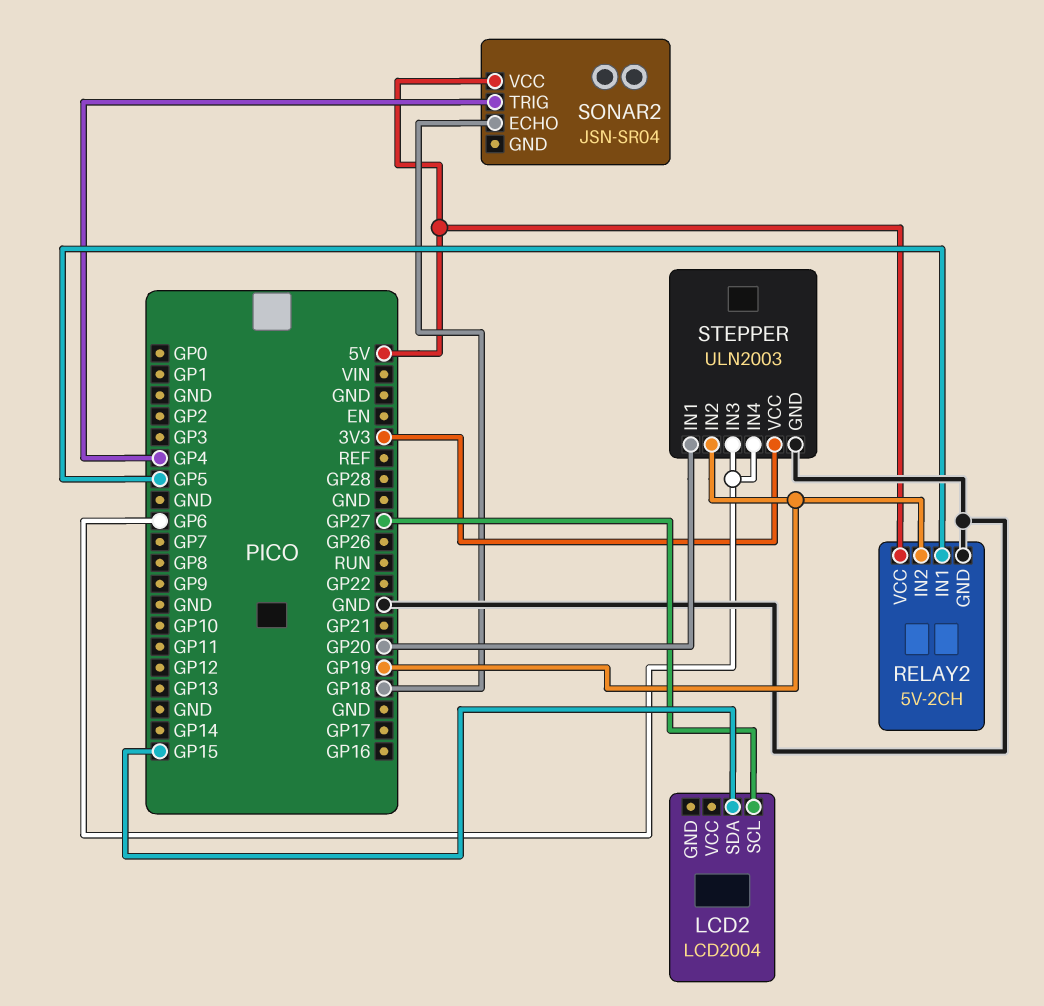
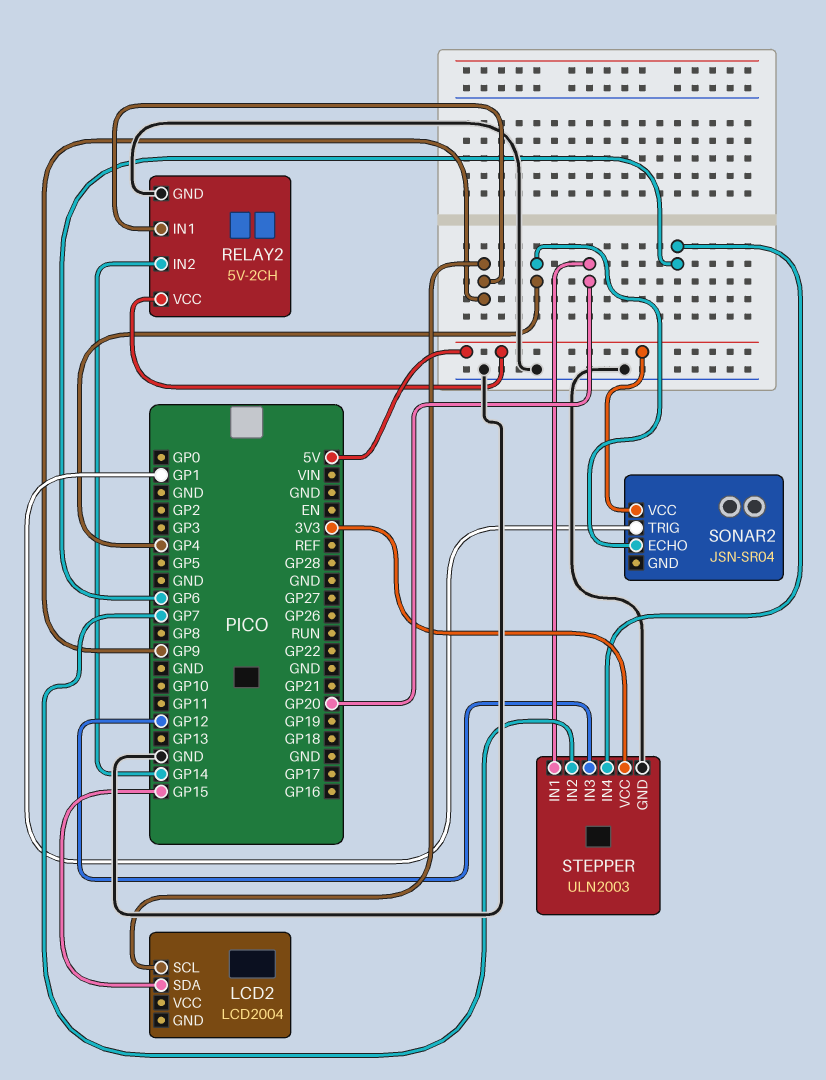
LCD2 pin SCL: GP27 -> GP9
RELAY2 pin IN1: GP5 -> GP9
RELAY2 pin IN2: GP19 -> GP14
SONAR2 pin ECHO: GP18 -> GP4
SONAR2 pin TRIG: GP4 -> GP1
STEPPER pin IN2: GP19 -> GP7
STEPPER pin IN3: GP6 -> GP12

